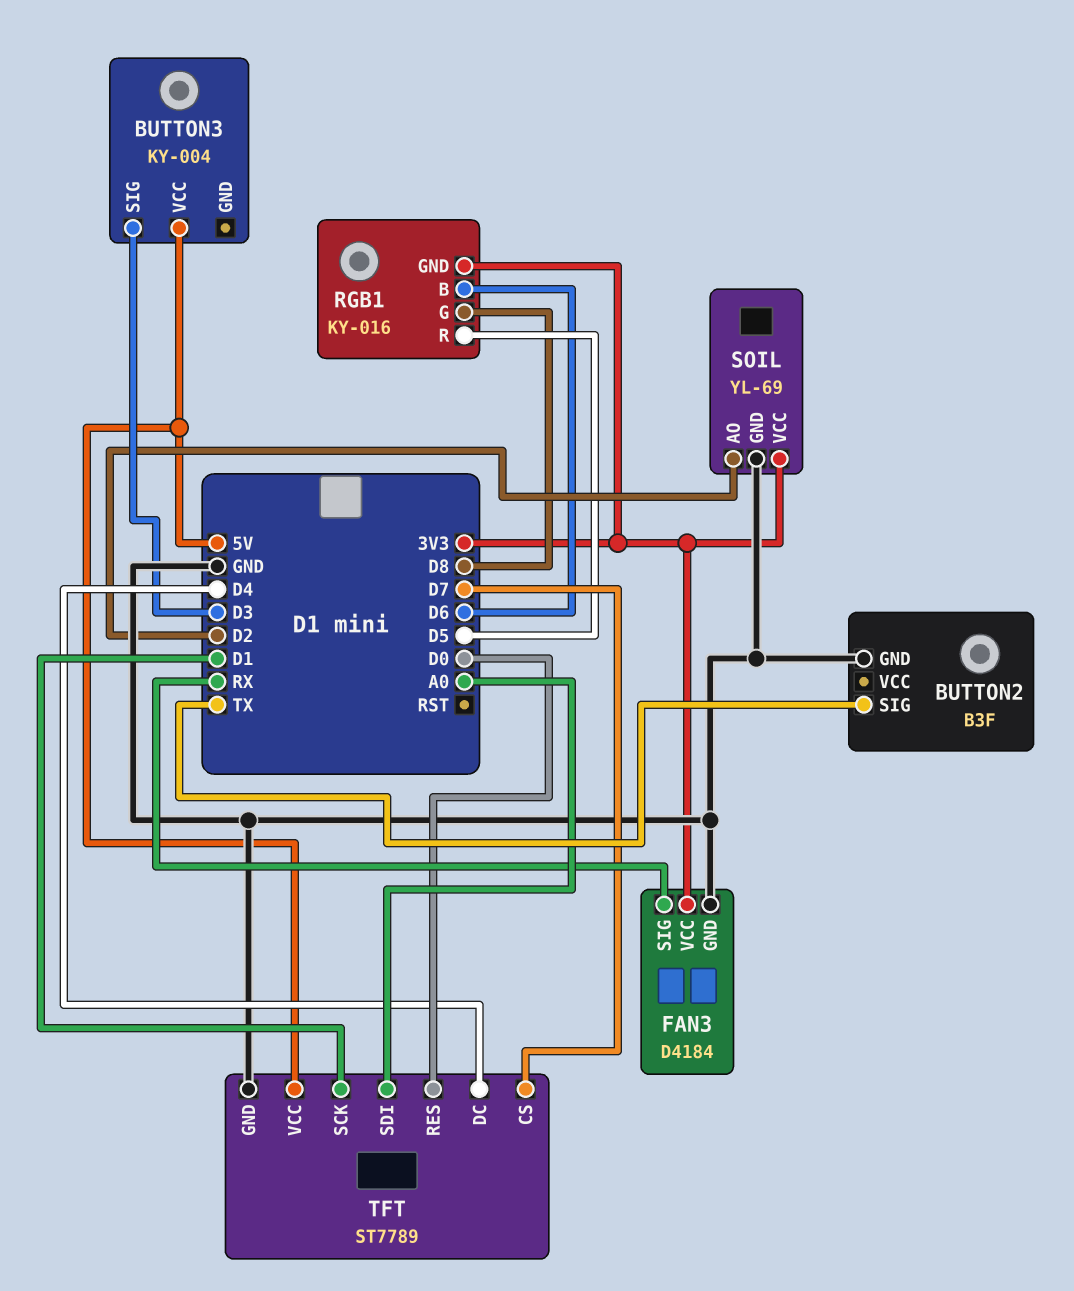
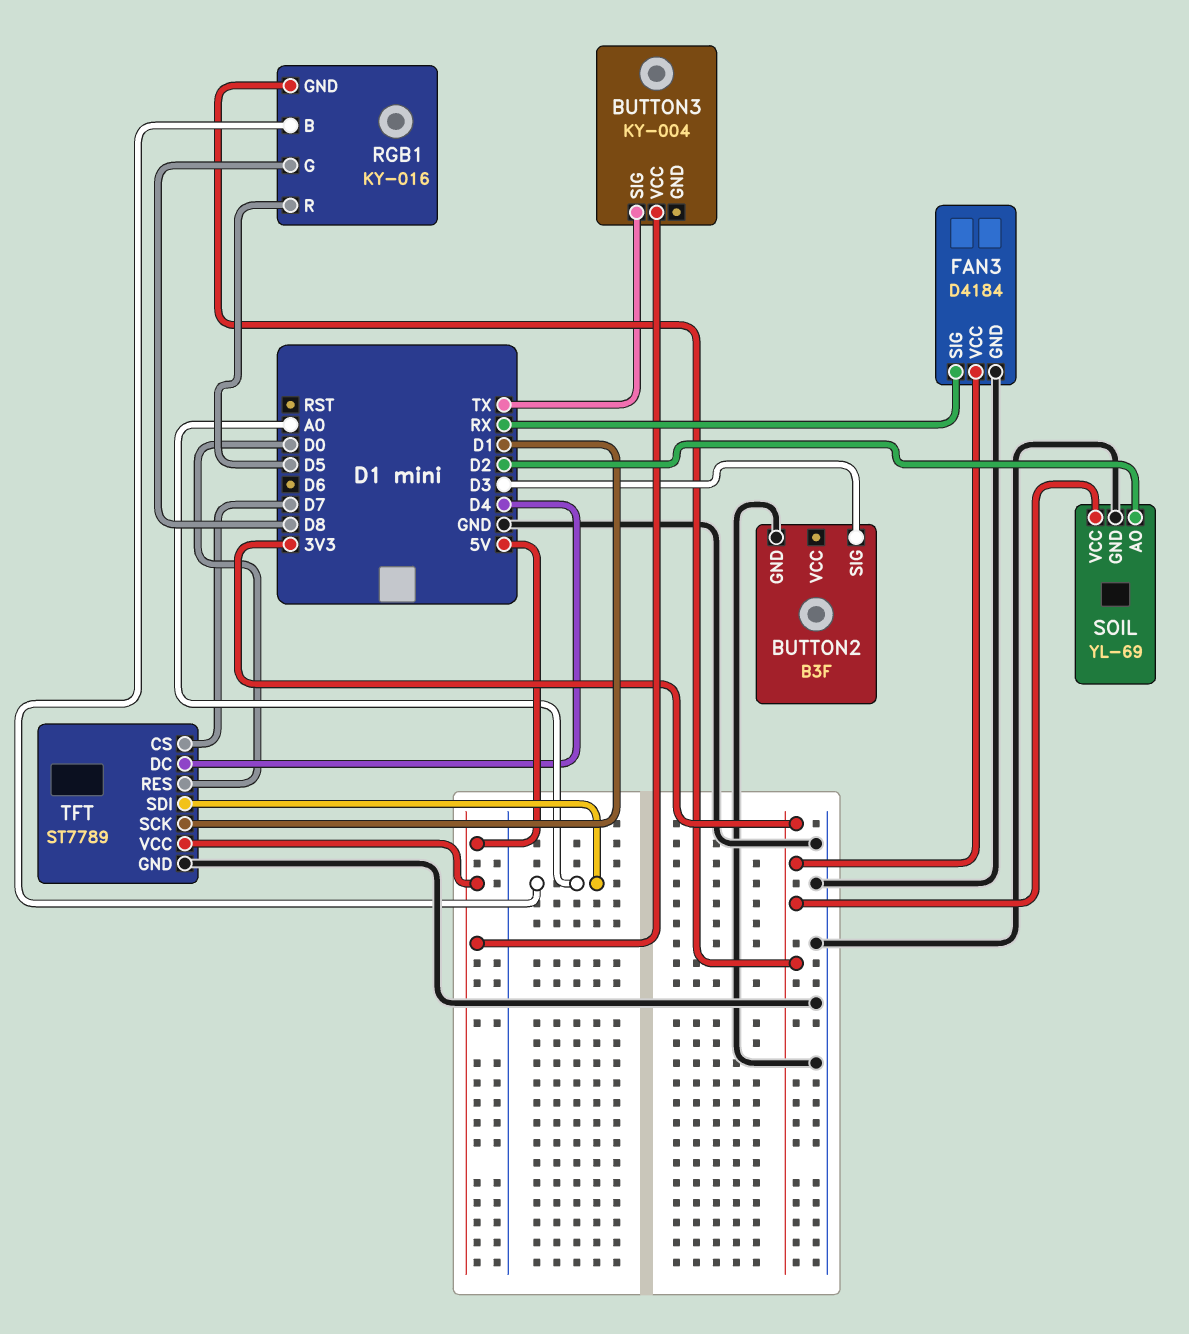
BUTTON2 pin SIG: TX -> D3
BUTTON3 pin SIG: D3 -> TX
RGB1 pin B: D6 -> A0

